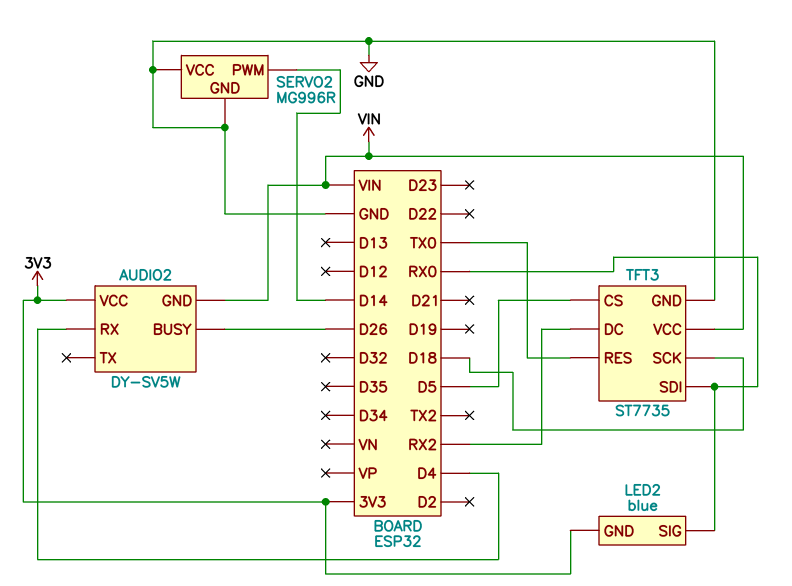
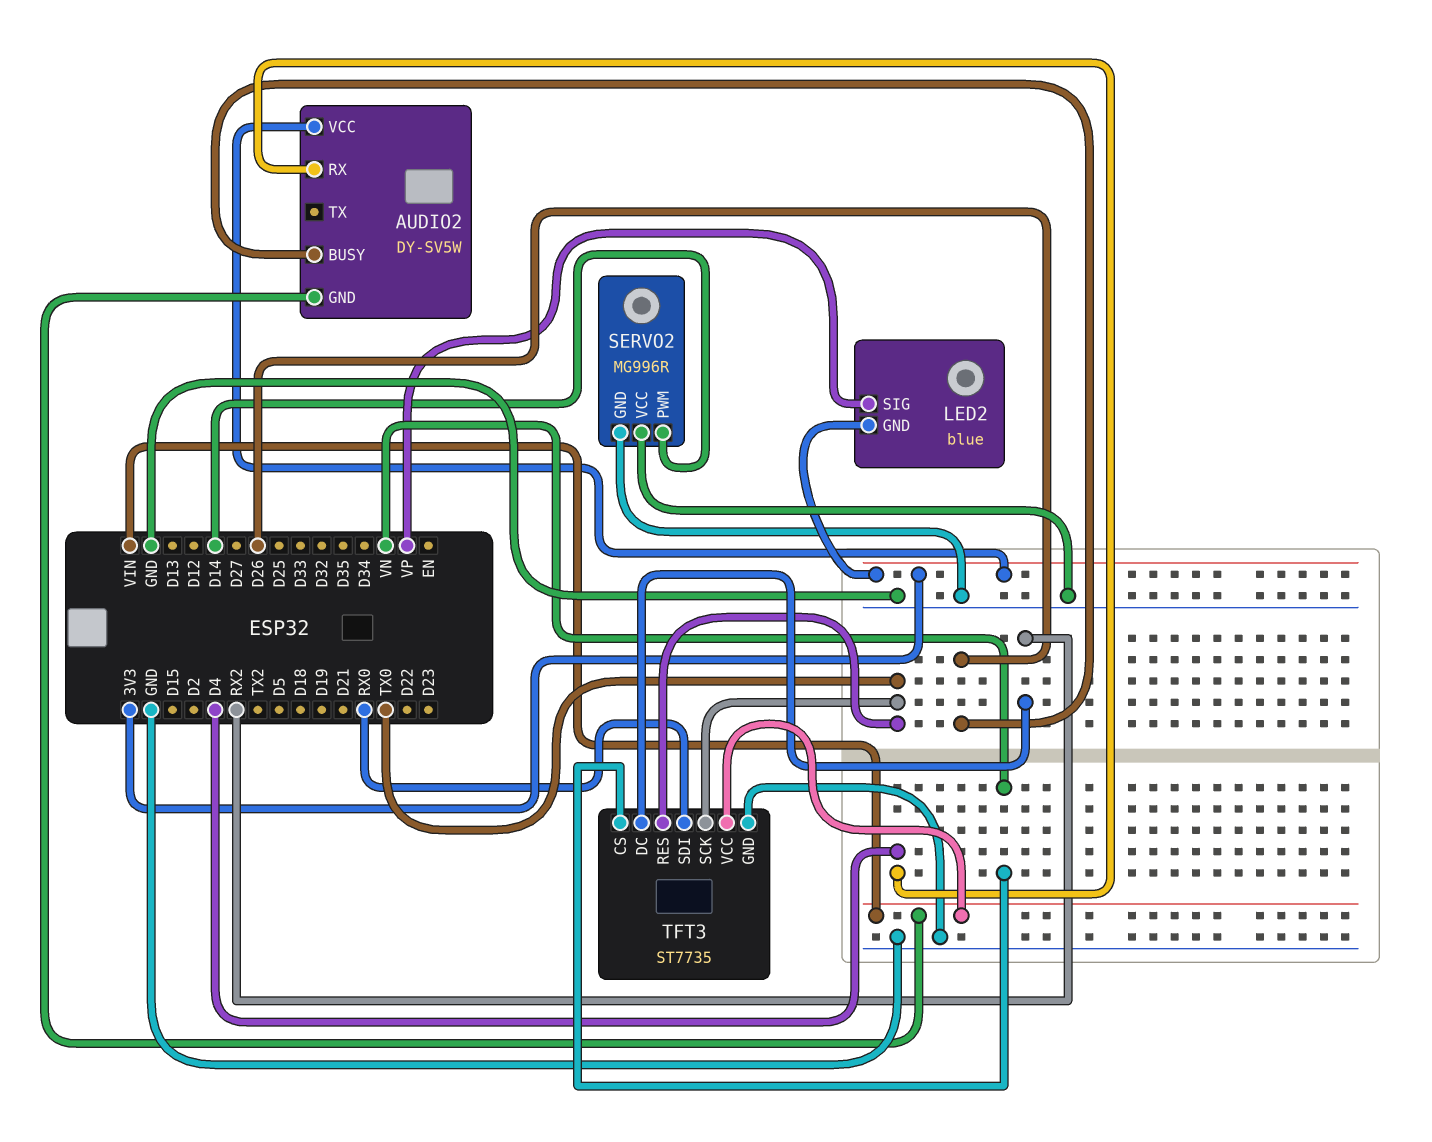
LED2 pin SIG: RX0 -> VP
TFT3 pin CS: D5 -> VN
TFT3 pin SCK: D18 -> TX0

